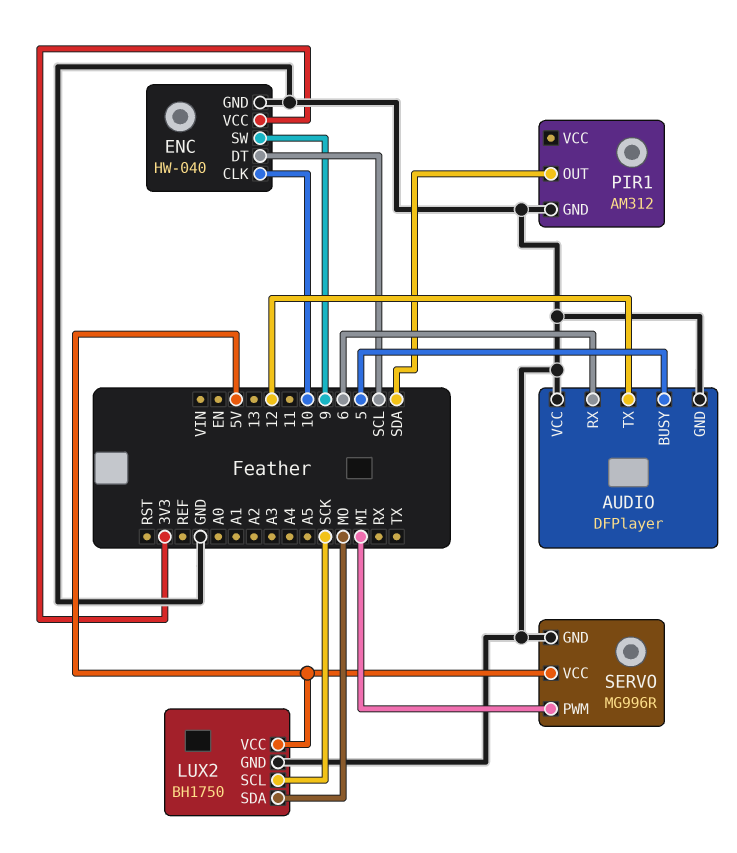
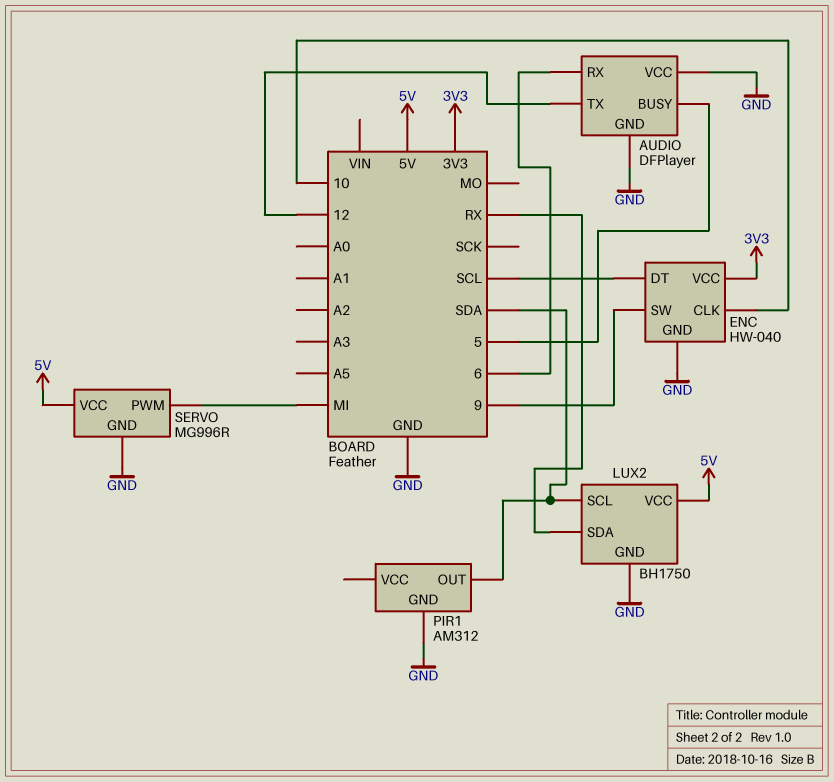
LUX2 pin SCL: SCK -> SDA
LUX2 pin SDA: MO -> RX

